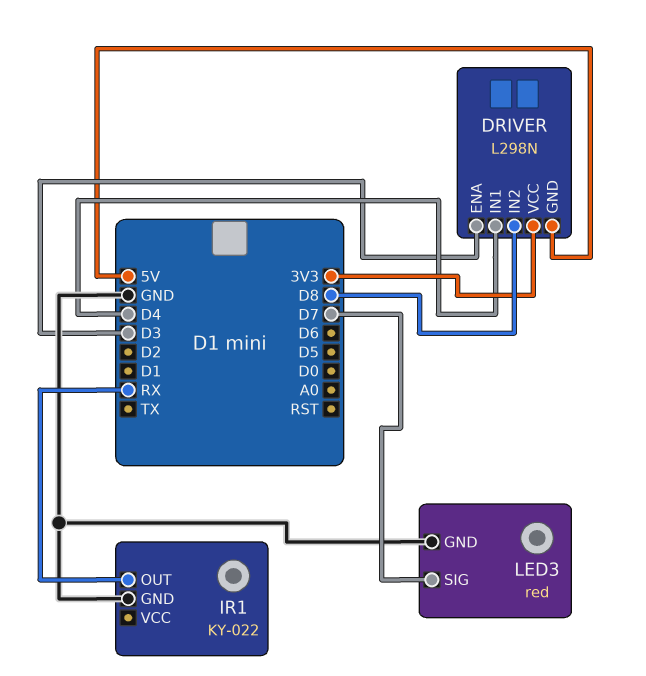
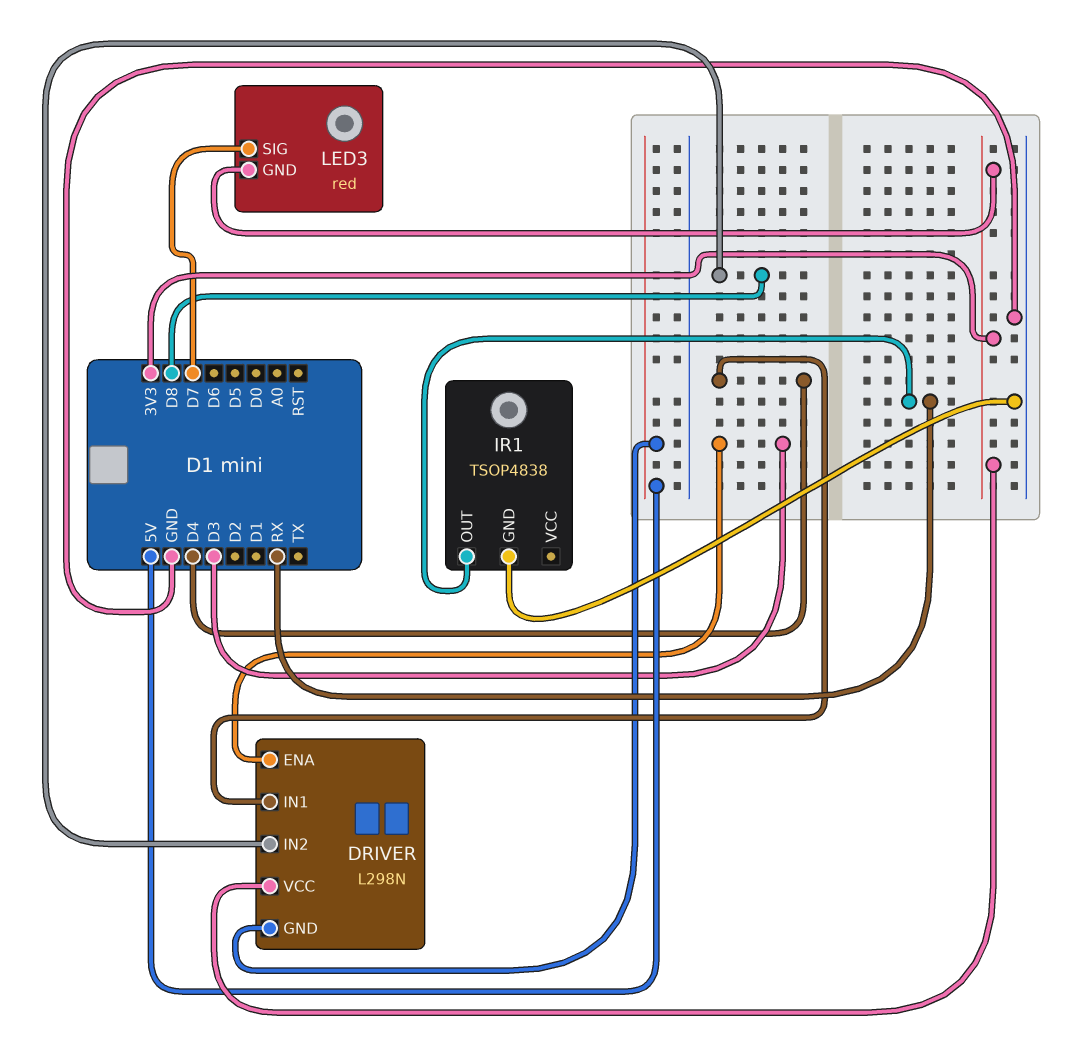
IR1: KY-022 -> TSOP4838
LED3 pin GND: GND -> 3V3

